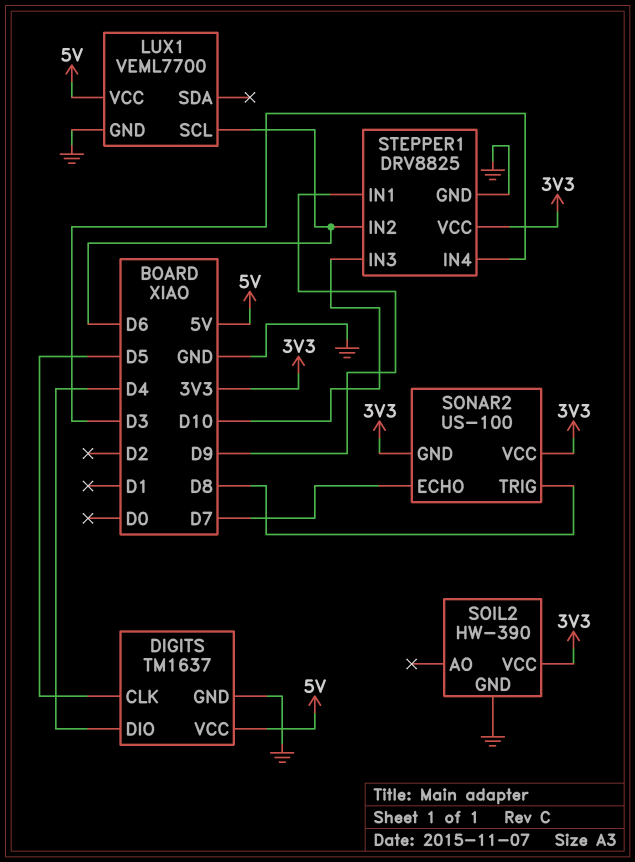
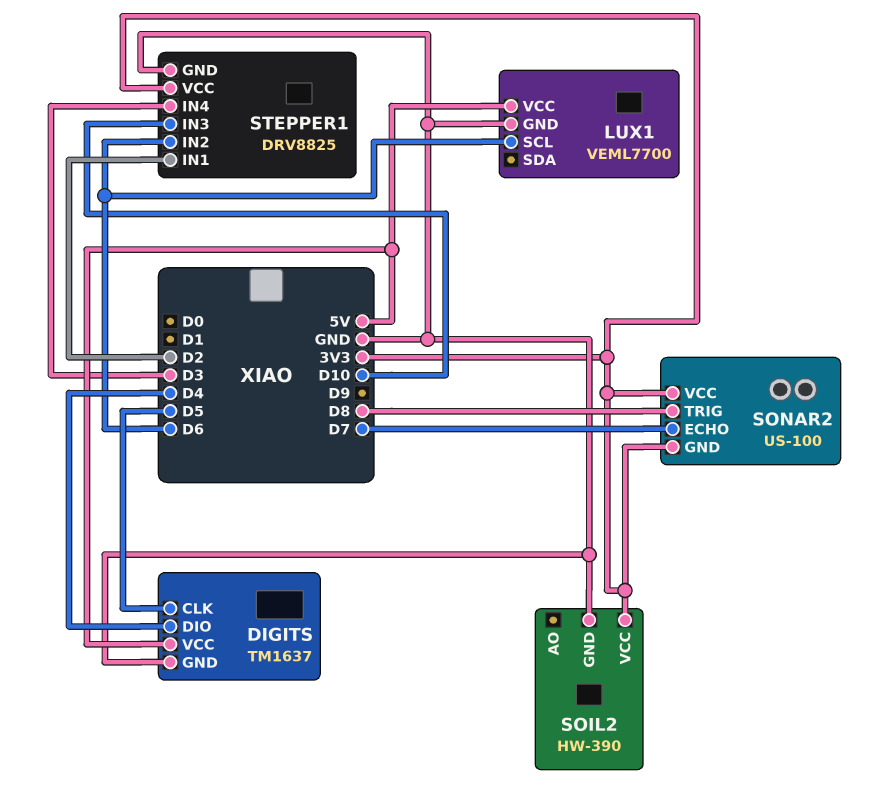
STEPPER1 pin IN1: D9 -> D2

